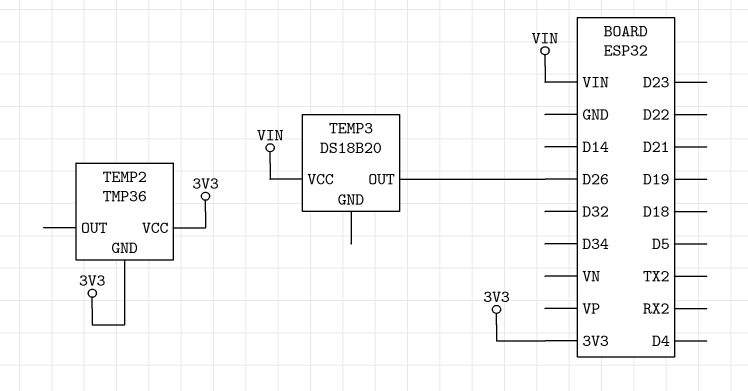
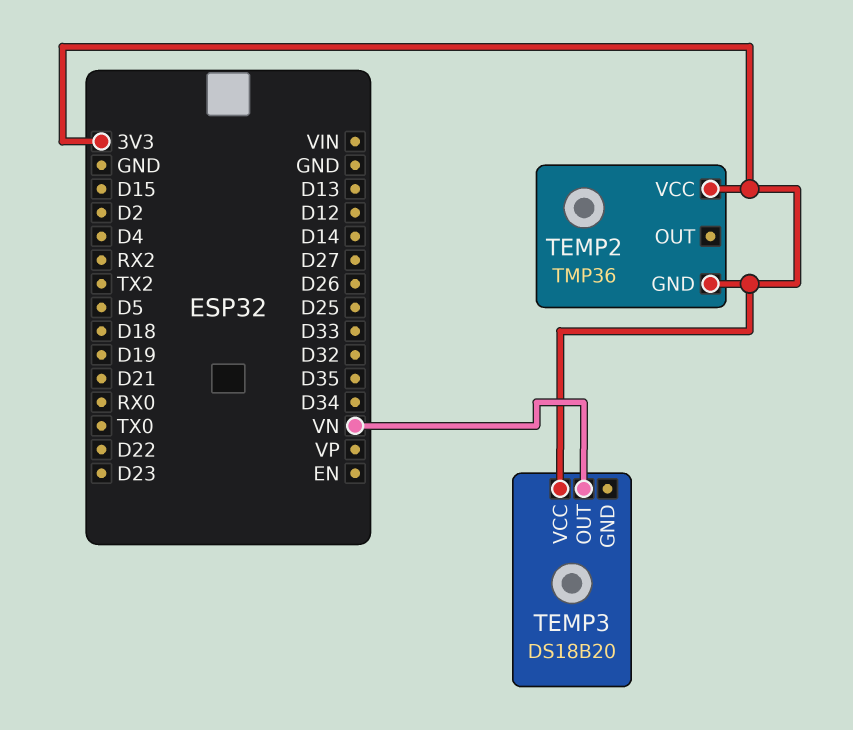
TEMP3 pin OUT: D26 -> VN
TEMP3 pin VCC: VIN -> 3V3

